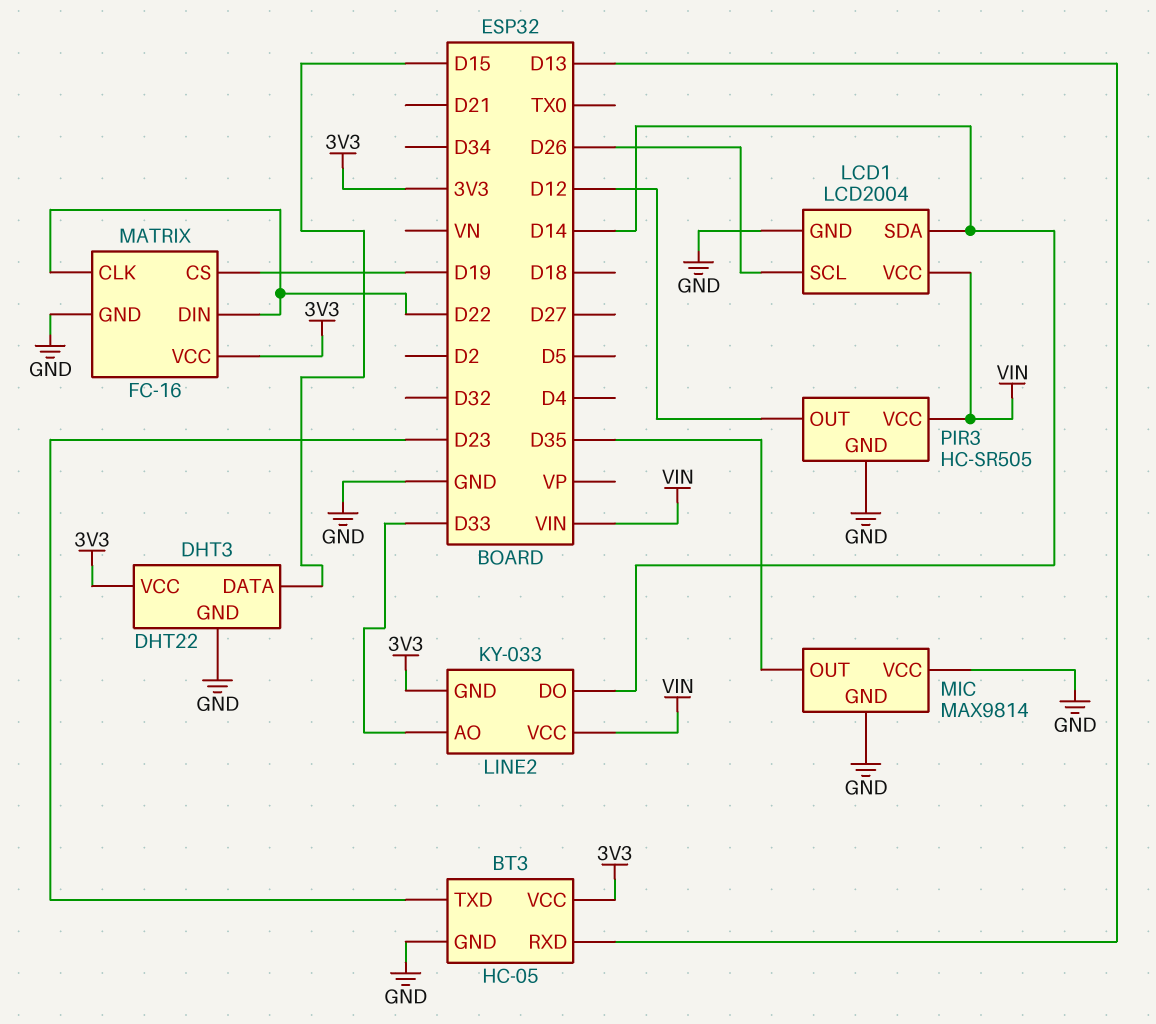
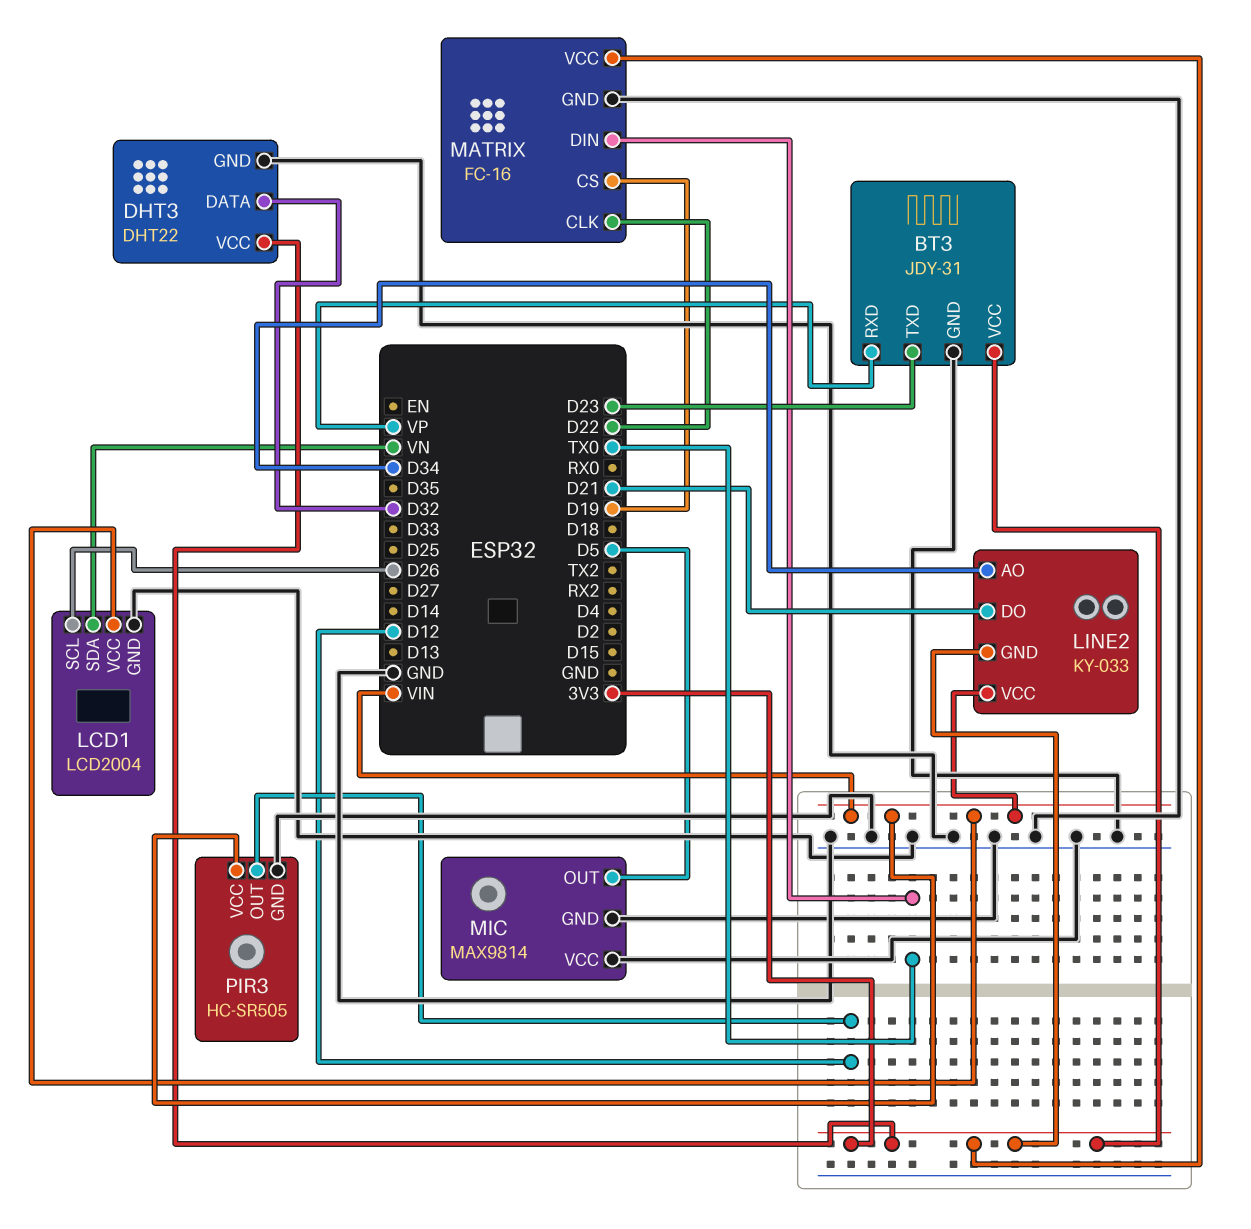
BT3: HC-05 -> JDY-31
BT3 pin RXD: D13 -> VP
DHT3 pin DATA: D15 -> D32
LCD1 pin SDA: D14 -> VN
LINE2 pin AO: D33 -> D34
LINE2 pin DO: D14 -> D21
MATRIX pin DIN: D22 -> TX0
MIC pin OUT: D35 -> D5

